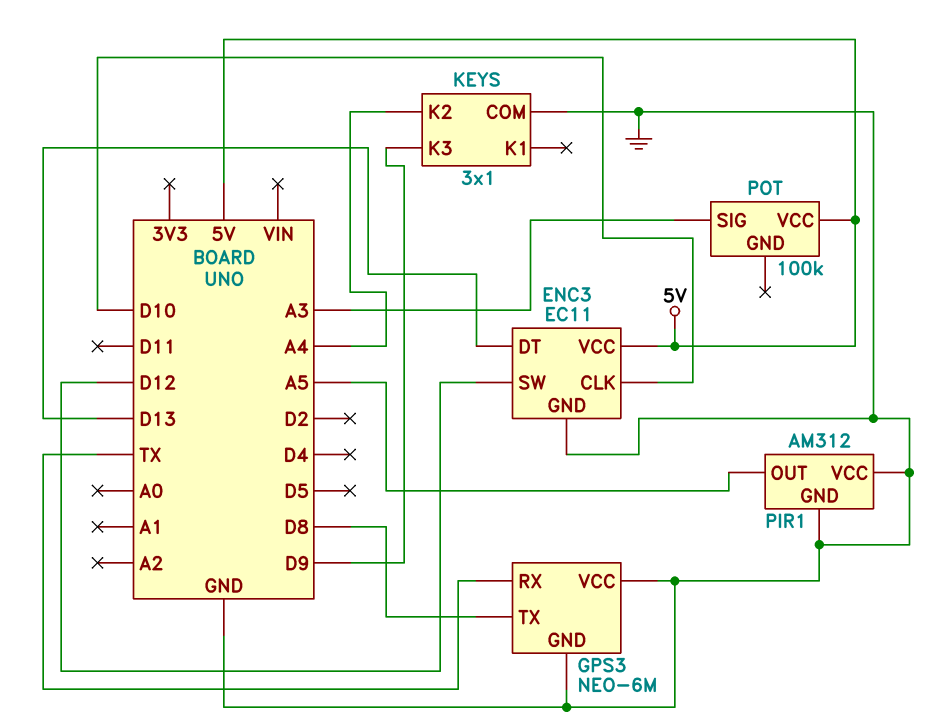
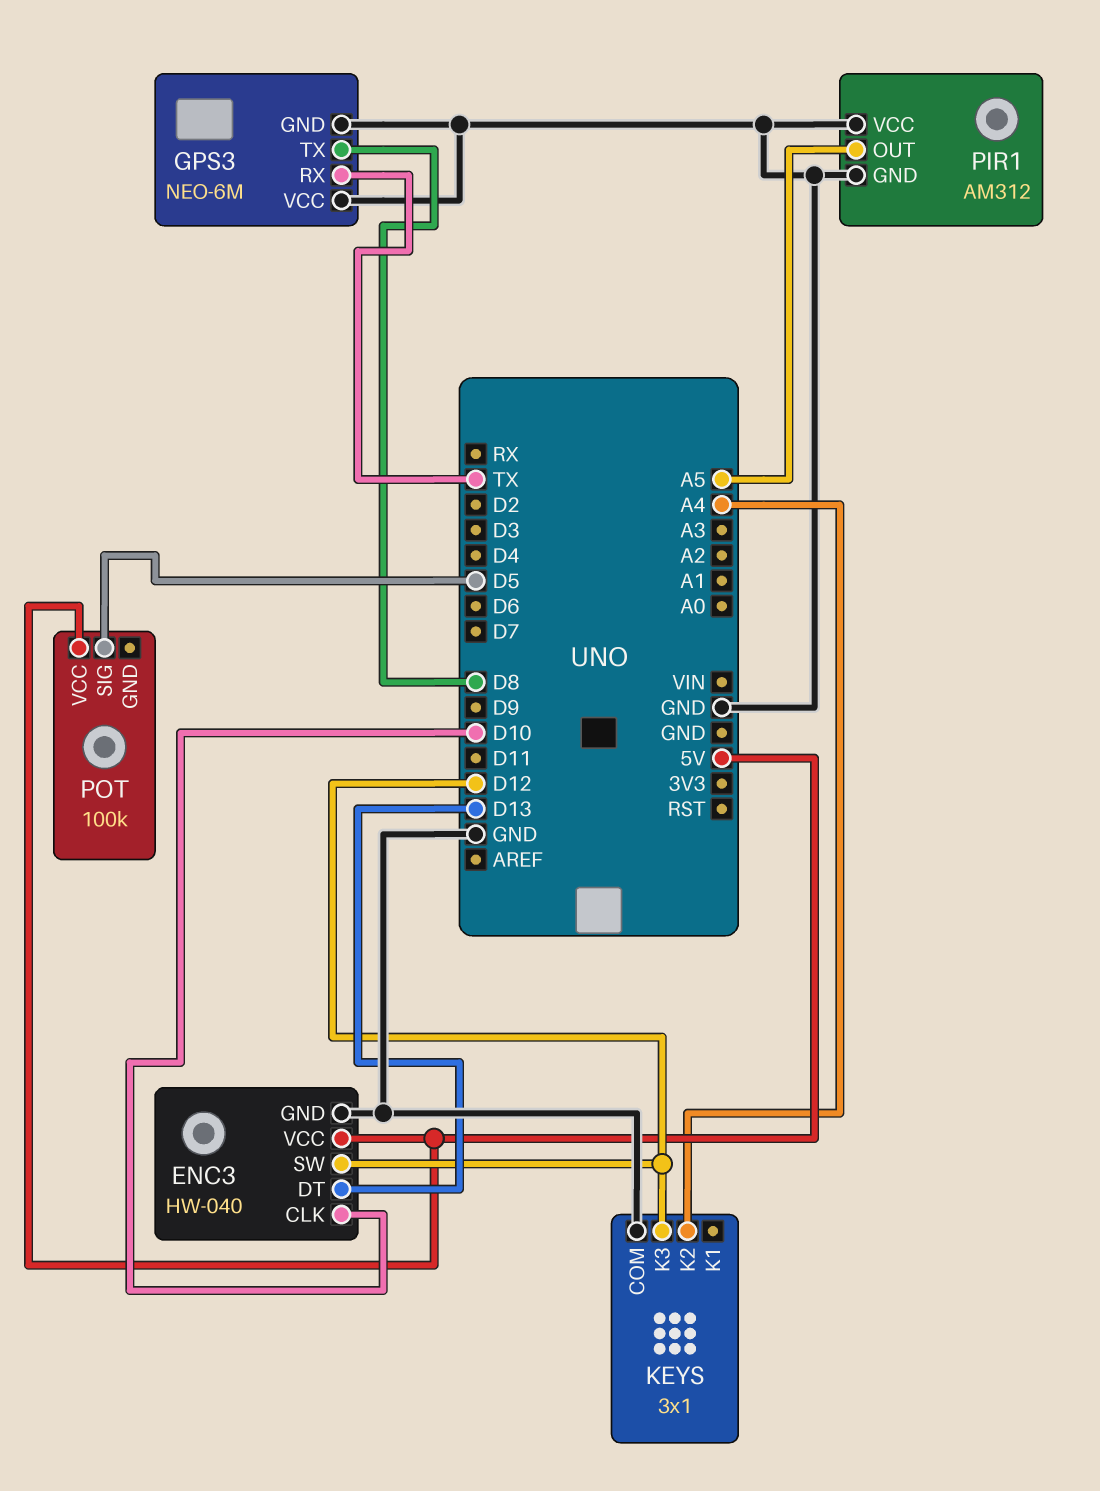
ENC3: EC11 -> HW-040
KEYS pin K3: D9 -> D12
POT pin SIG: A3 -> D5

